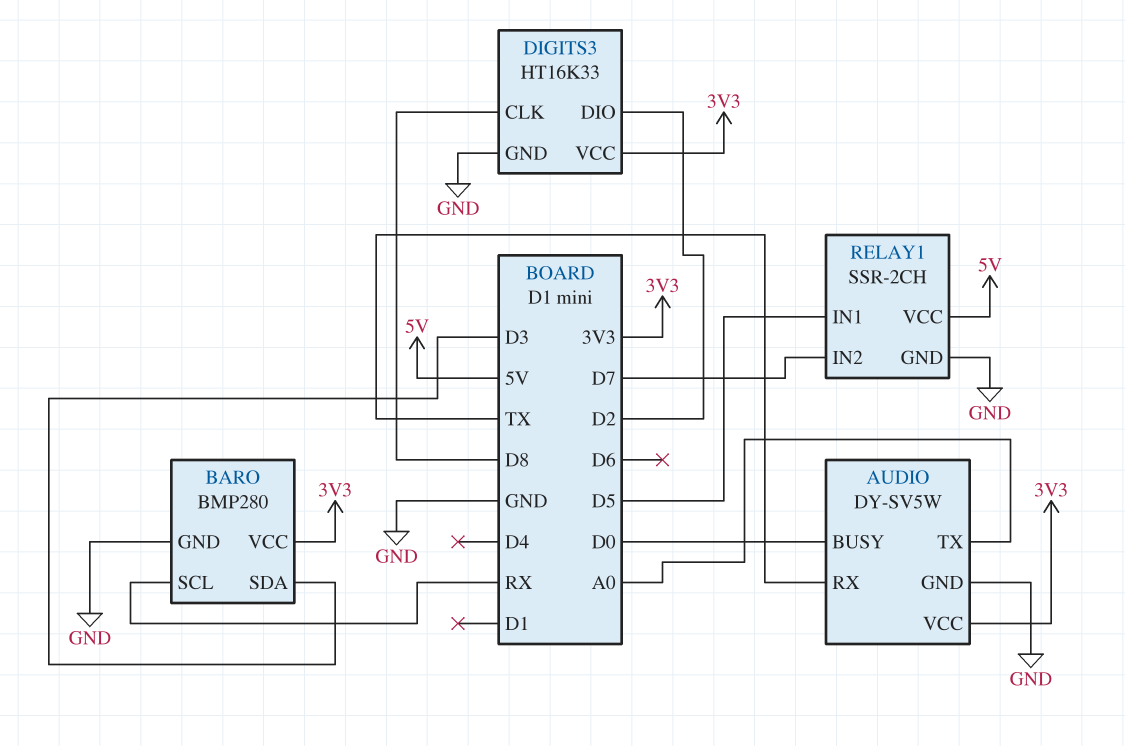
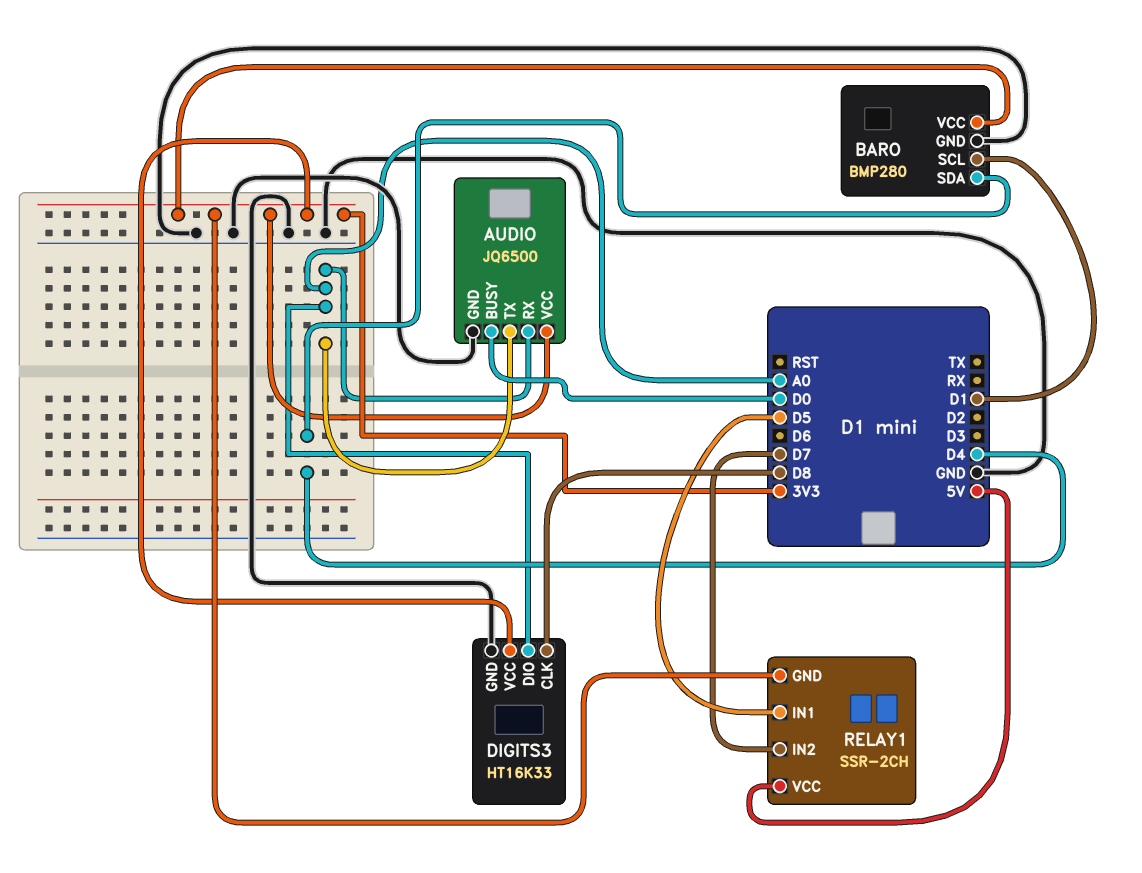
AUDIO: DY-SV5W -> JQ6500
AUDIO pin RX: TX -> A0
BARO pin SCL: RX -> D1
BARO pin SDA: D3 -> D4
DIGITS3 pin DIO: D2 -> A0
RELAY1 pin GND: GND -> 3V3

